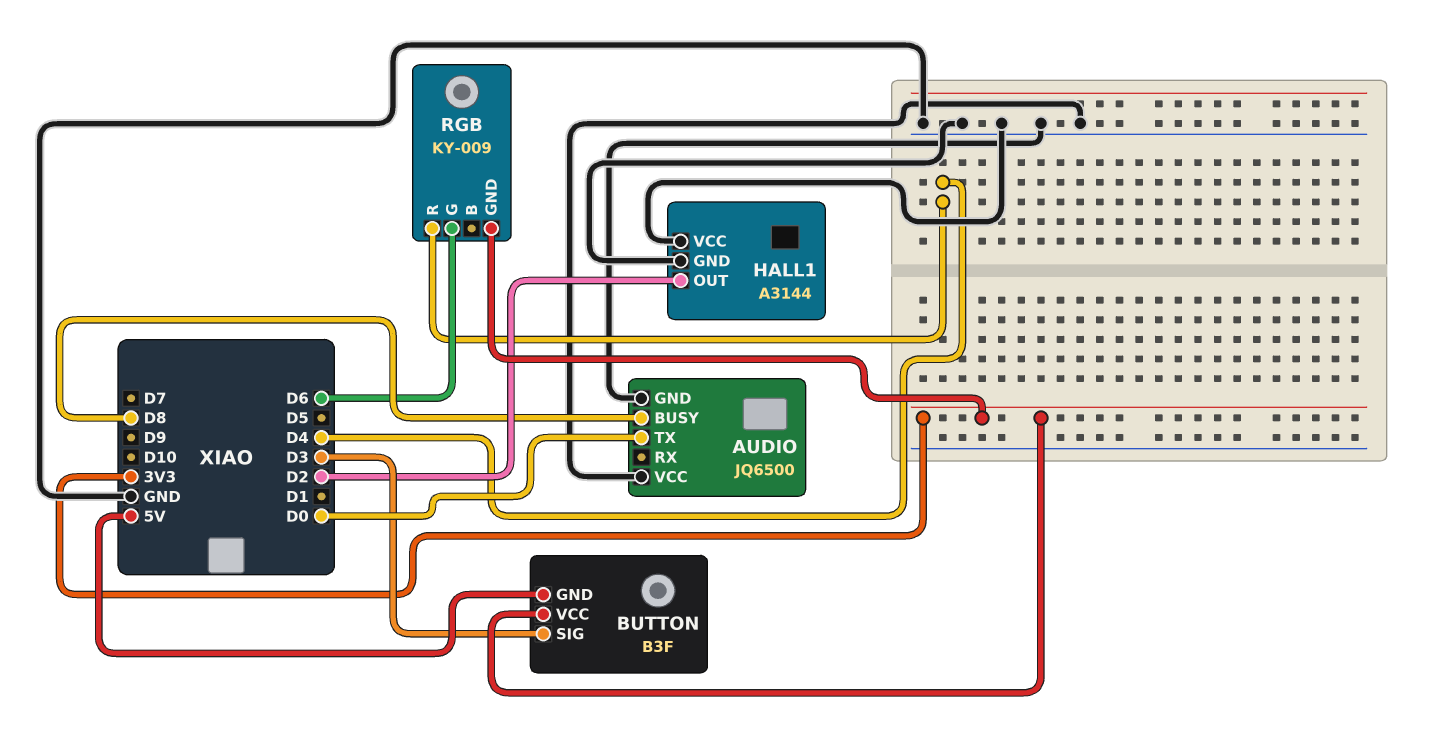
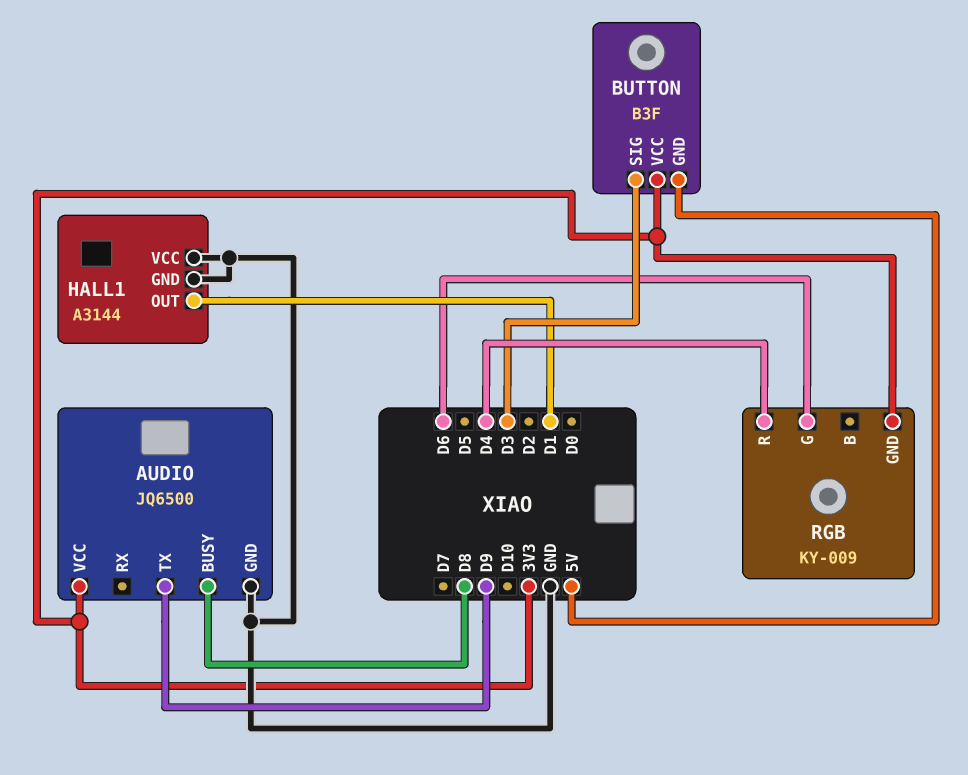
AUDIO pin TX: D0 -> D9
AUDIO pin VCC: GND -> 3V3
HALL1 pin OUT: D2 -> D1

